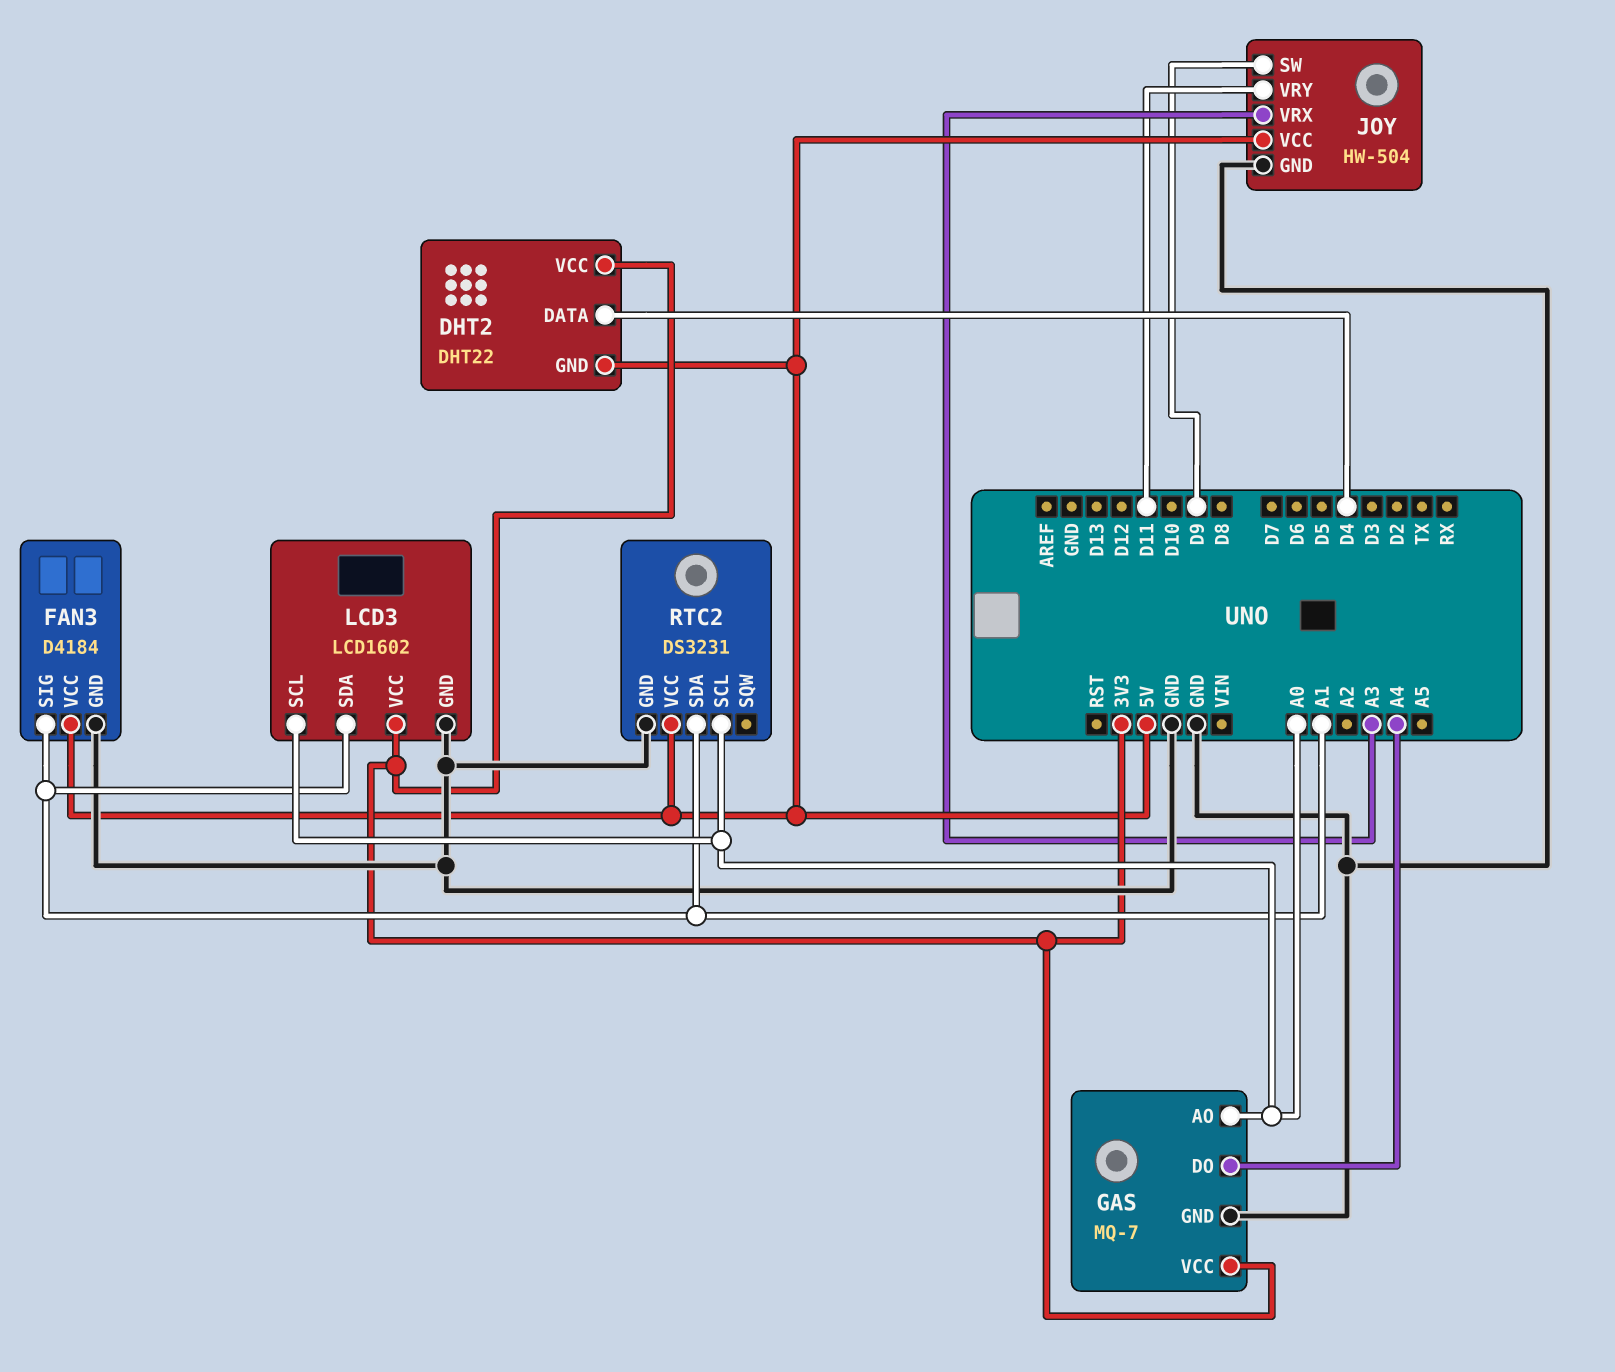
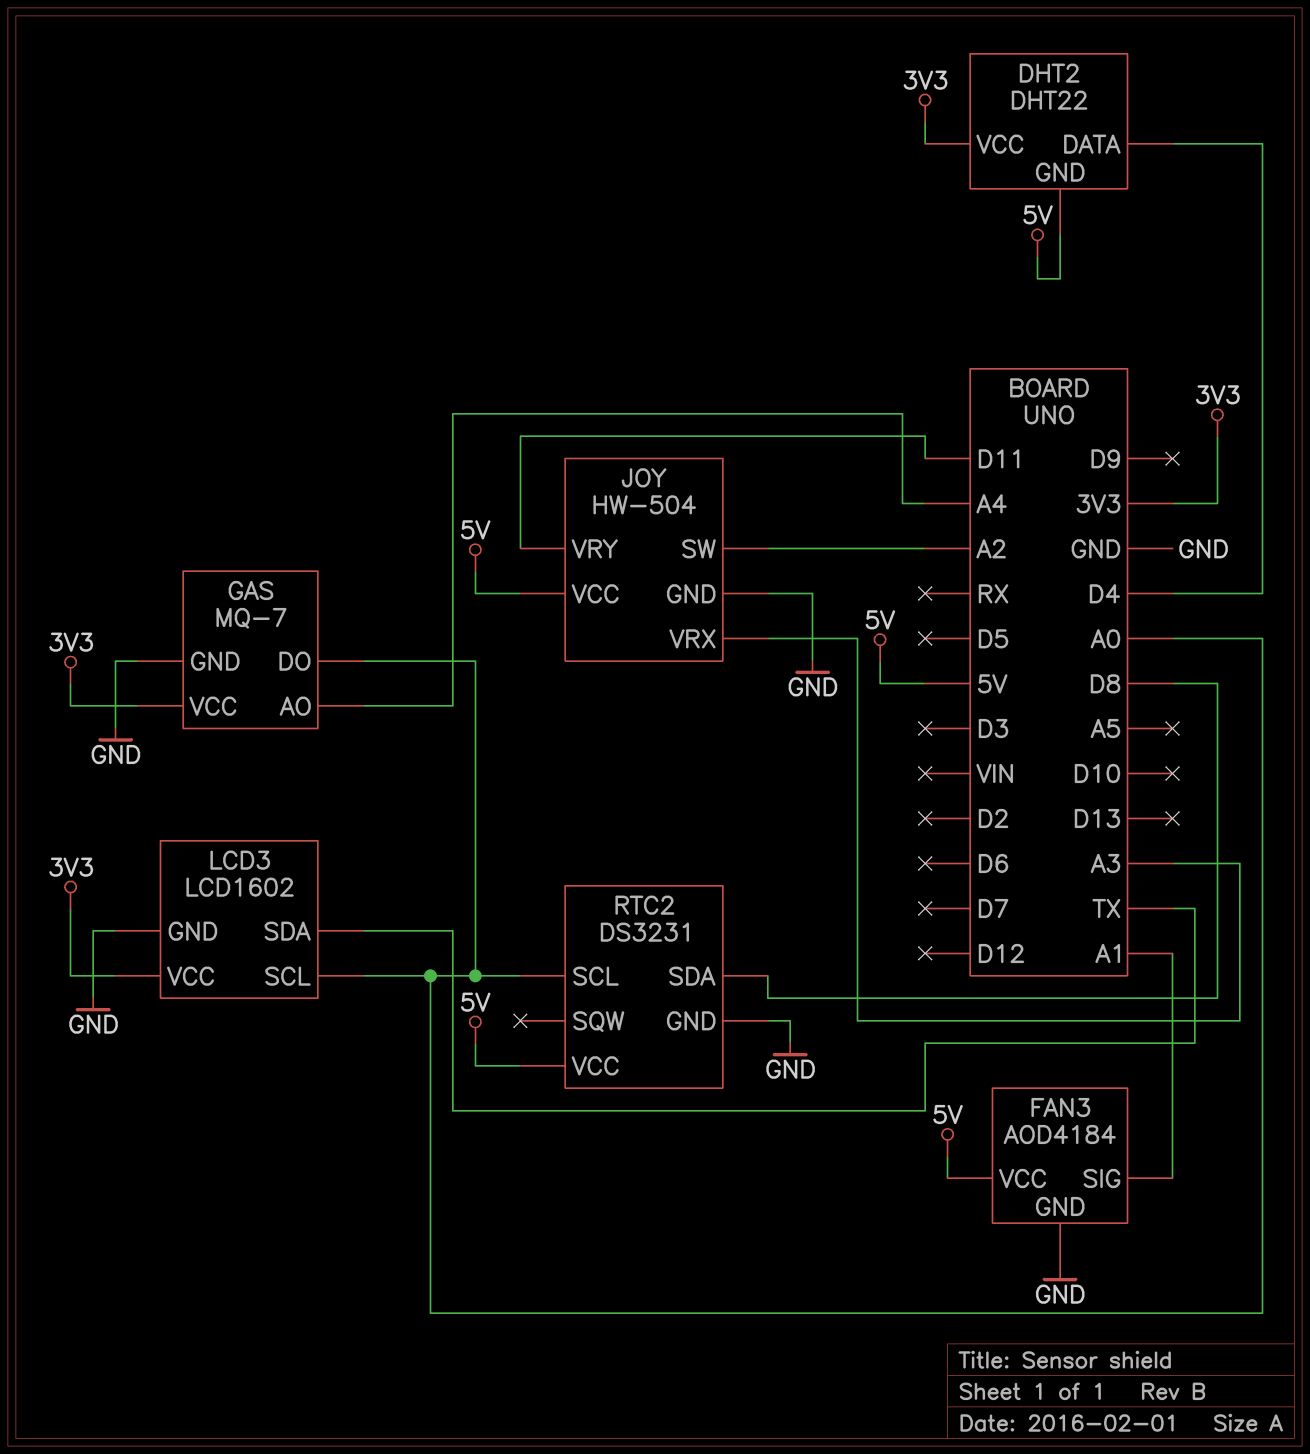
FAN3: D4184 -> AOD4184
GAS pin AO: A0 -> A4
GAS pin DO: A4 -> A0
JOY pin SW: D9 -> A2
LCD3 pin SDA: A1 -> TX
RTC2 pin SDA: A1 -> D8

